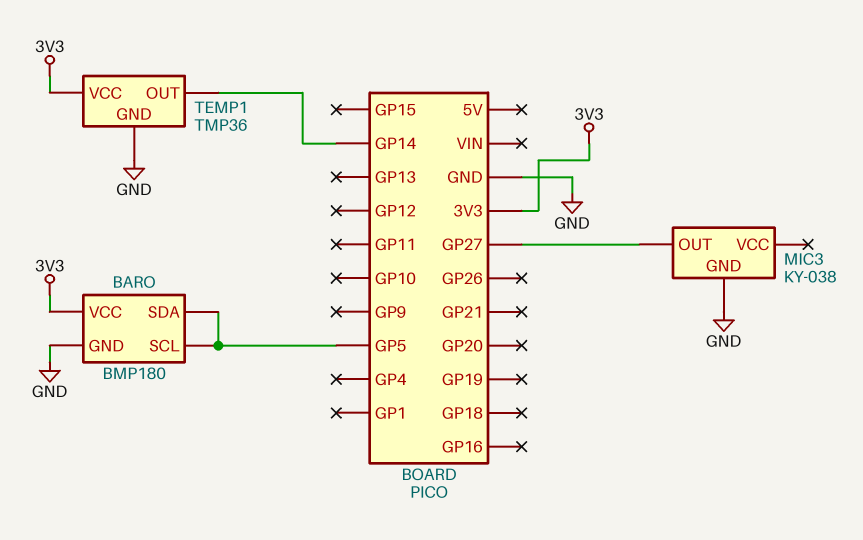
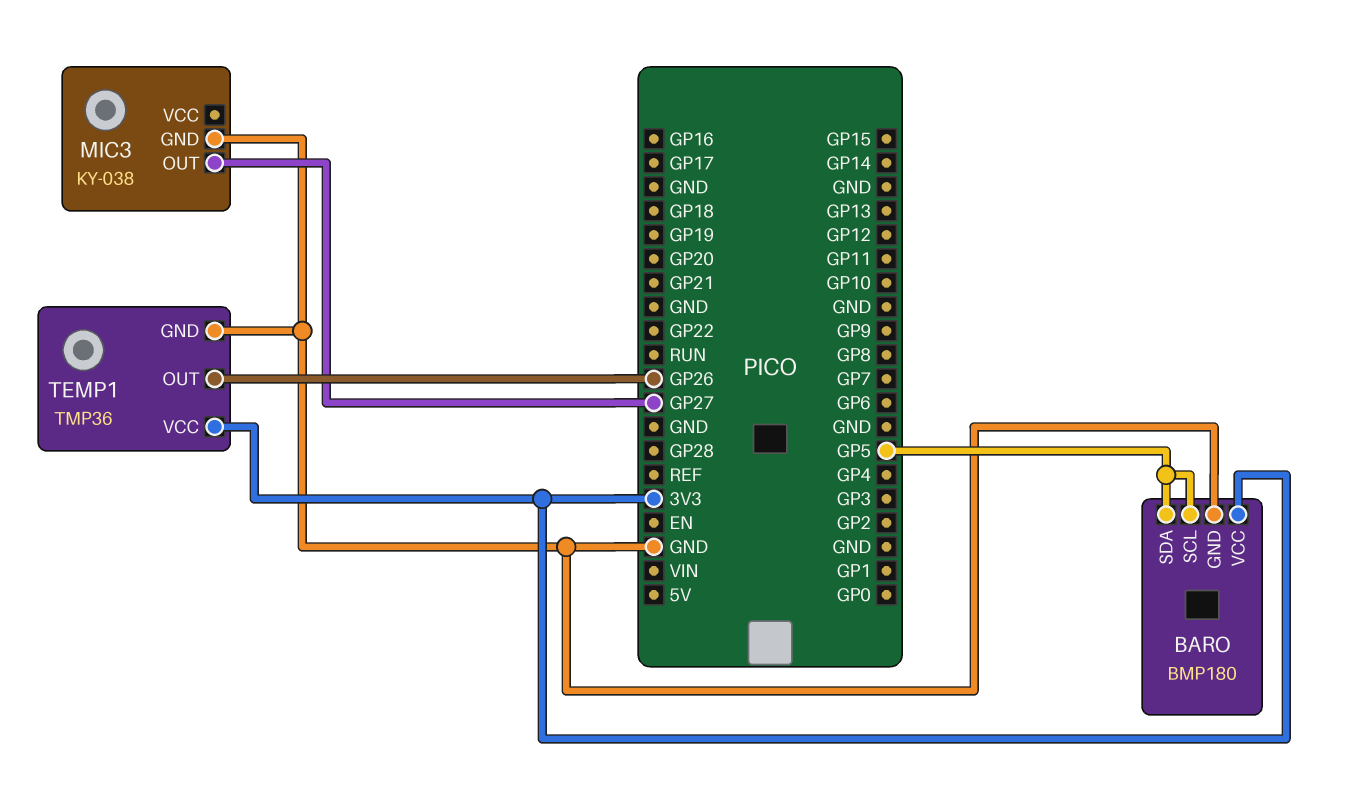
TEMP1 pin OUT: GP14 -> GP26

